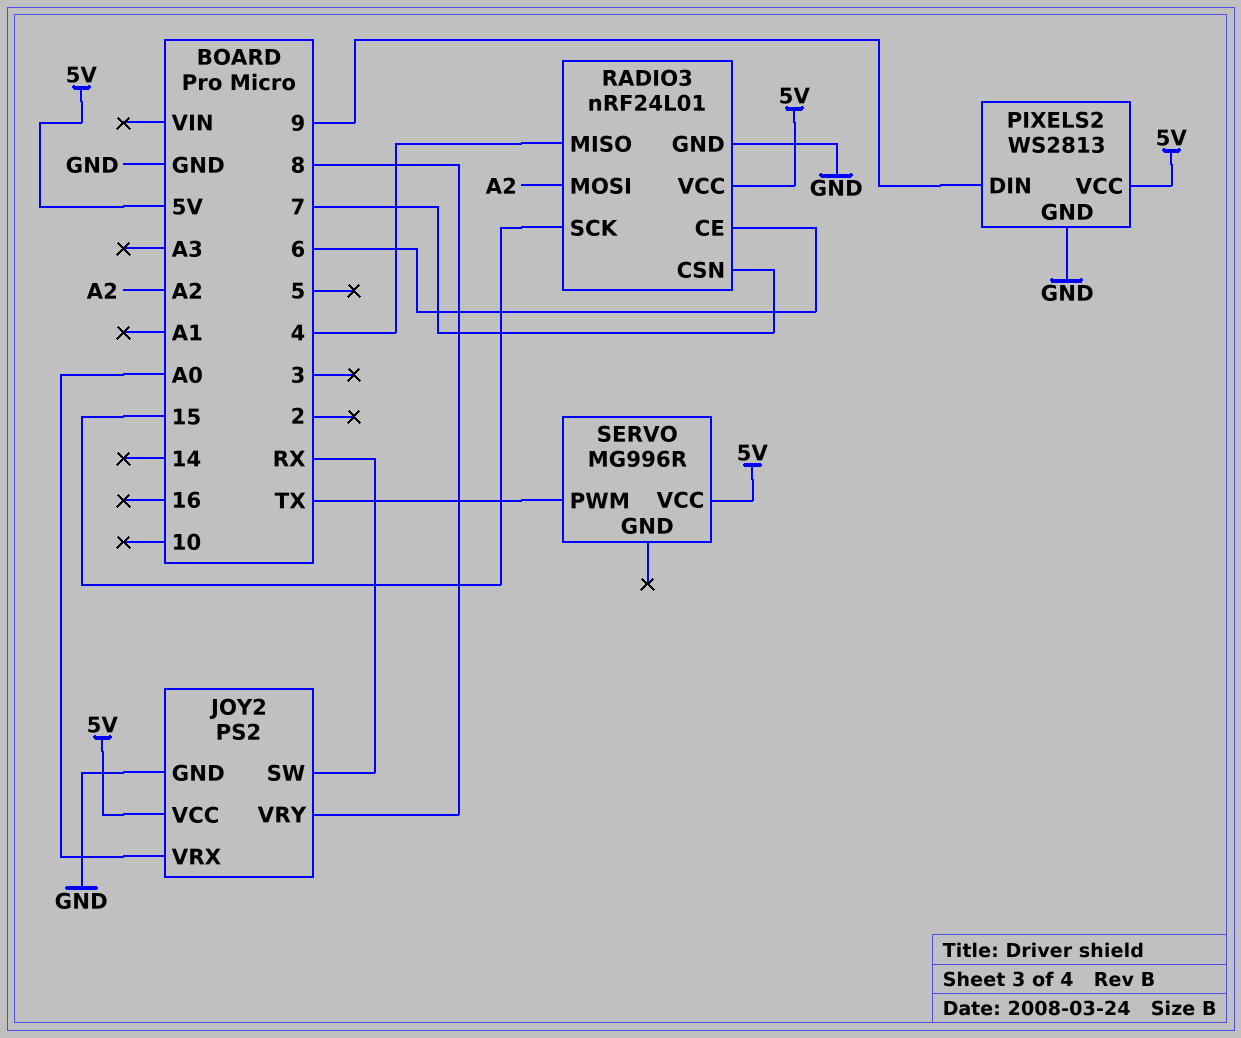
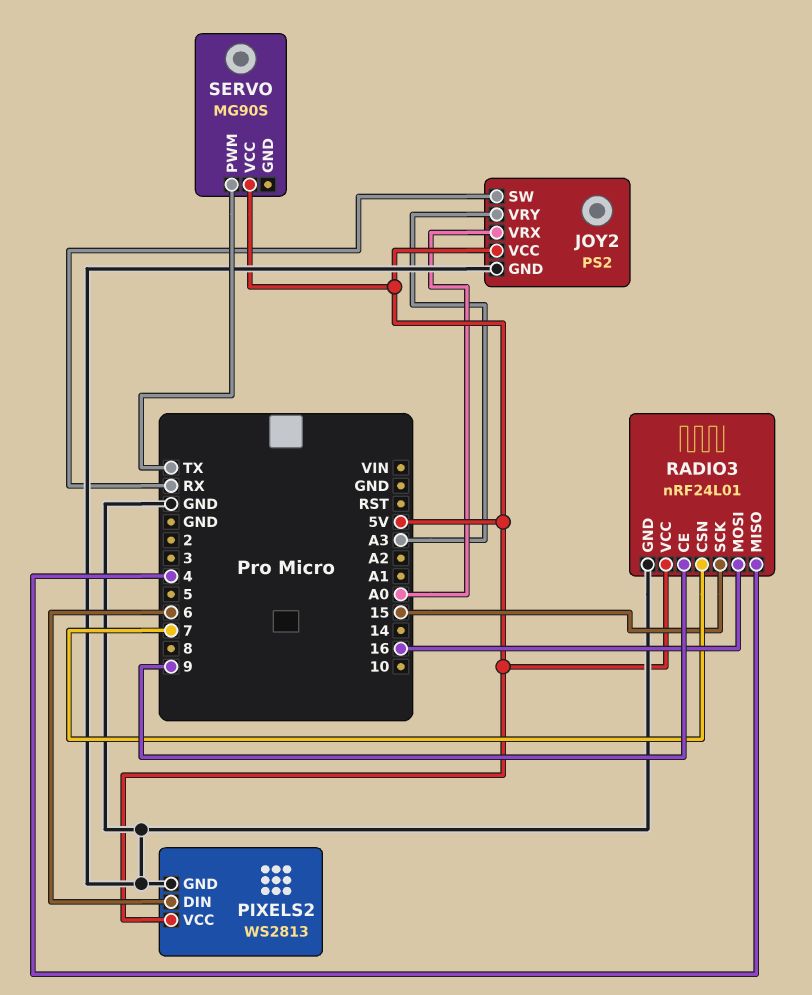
JOY2 pin VRY: 8 -> A3
PIXELS2 pin DIN: 9 -> 6
RADIO3 pin CE: 6 -> 9
RADIO3 pin MOSI: A2 -> 16
SERVO: MG996R -> MG90S

